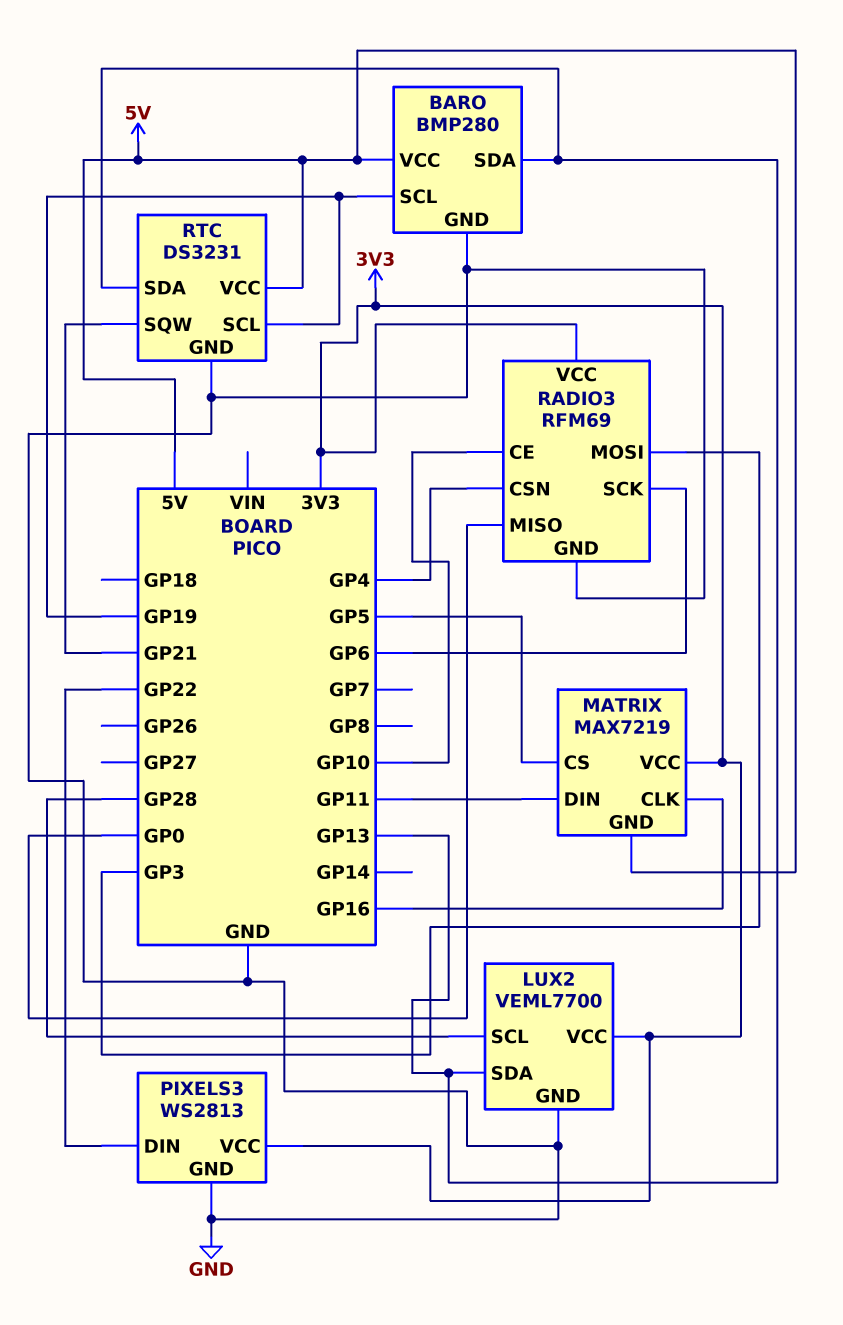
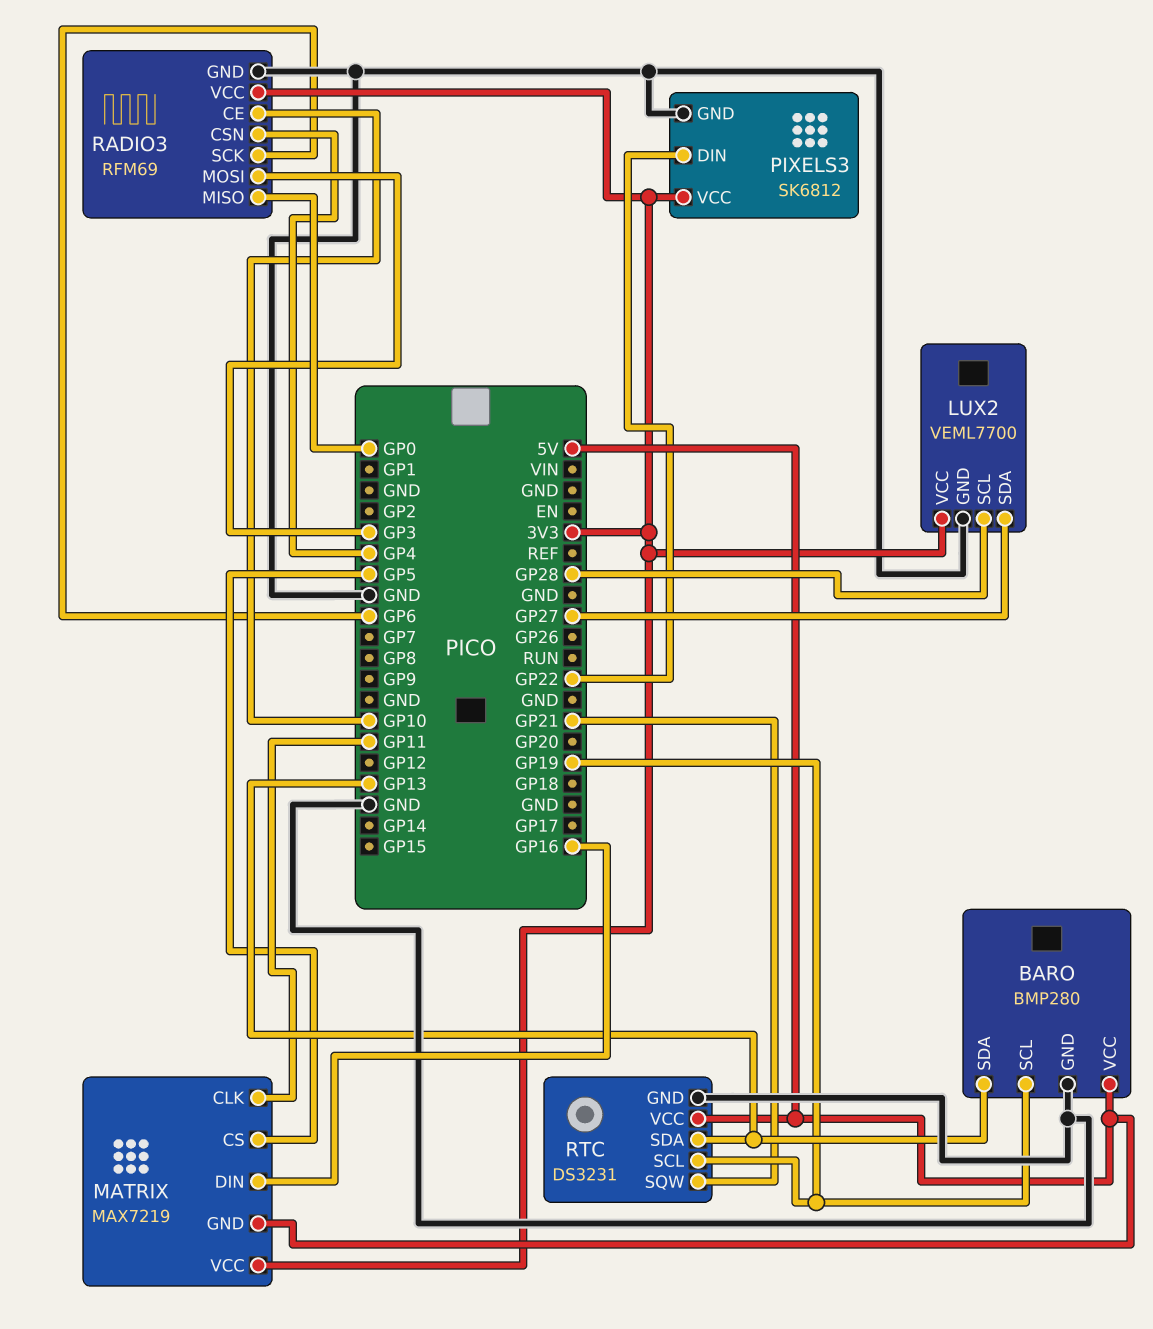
LUX2 pin SDA: GP13 -> GP27
MATRIX pin CLK: GP16 -> GP11
MATRIX pin DIN: GP11 -> GP16
PIXELS3: WS2813 -> SK6812

